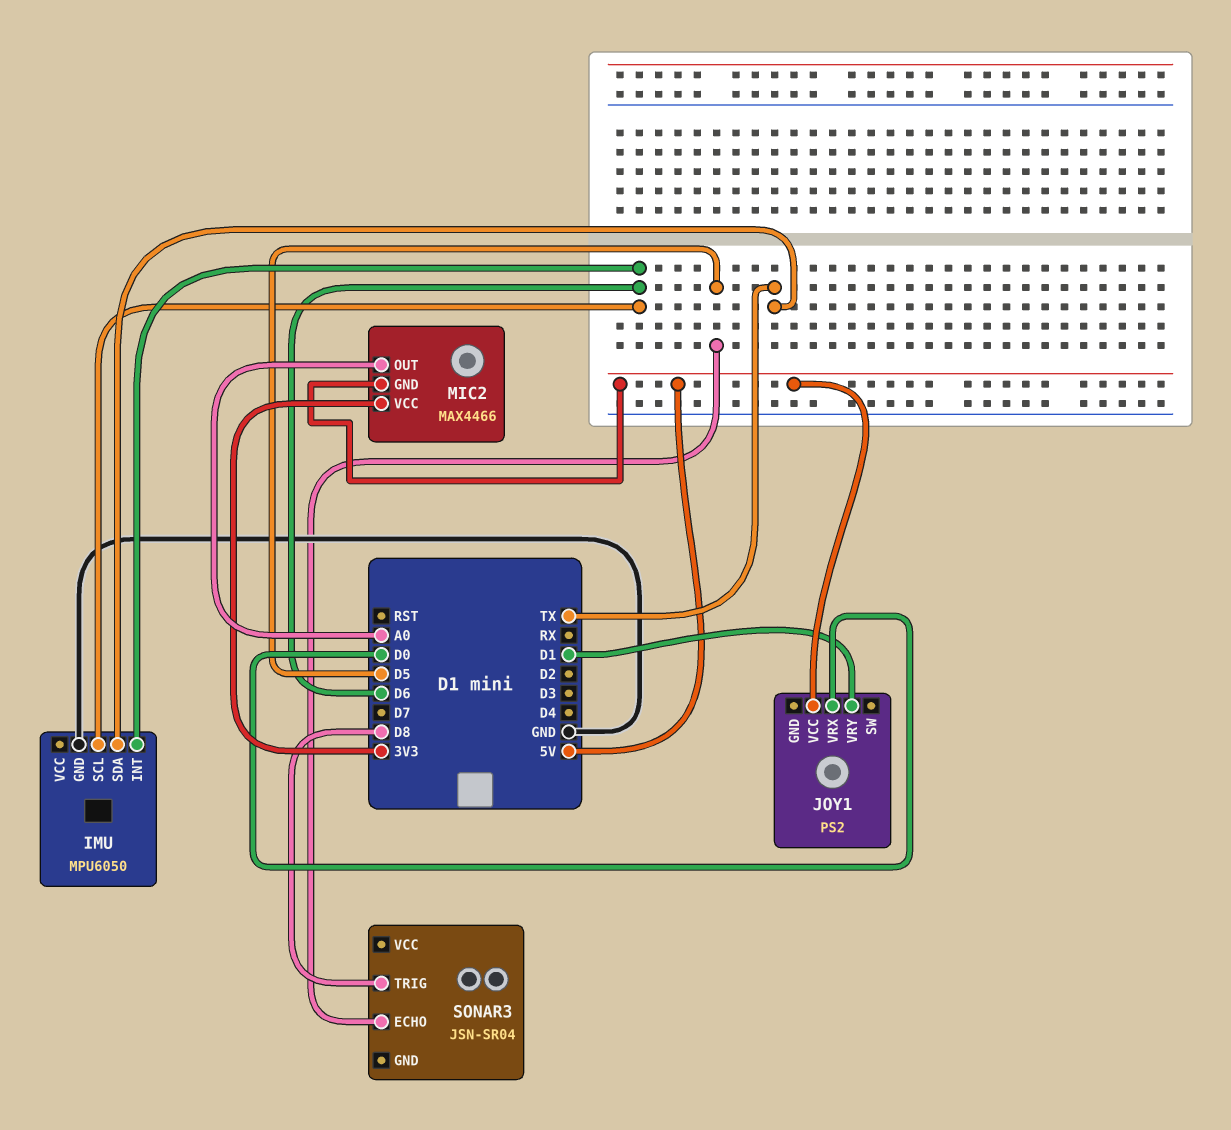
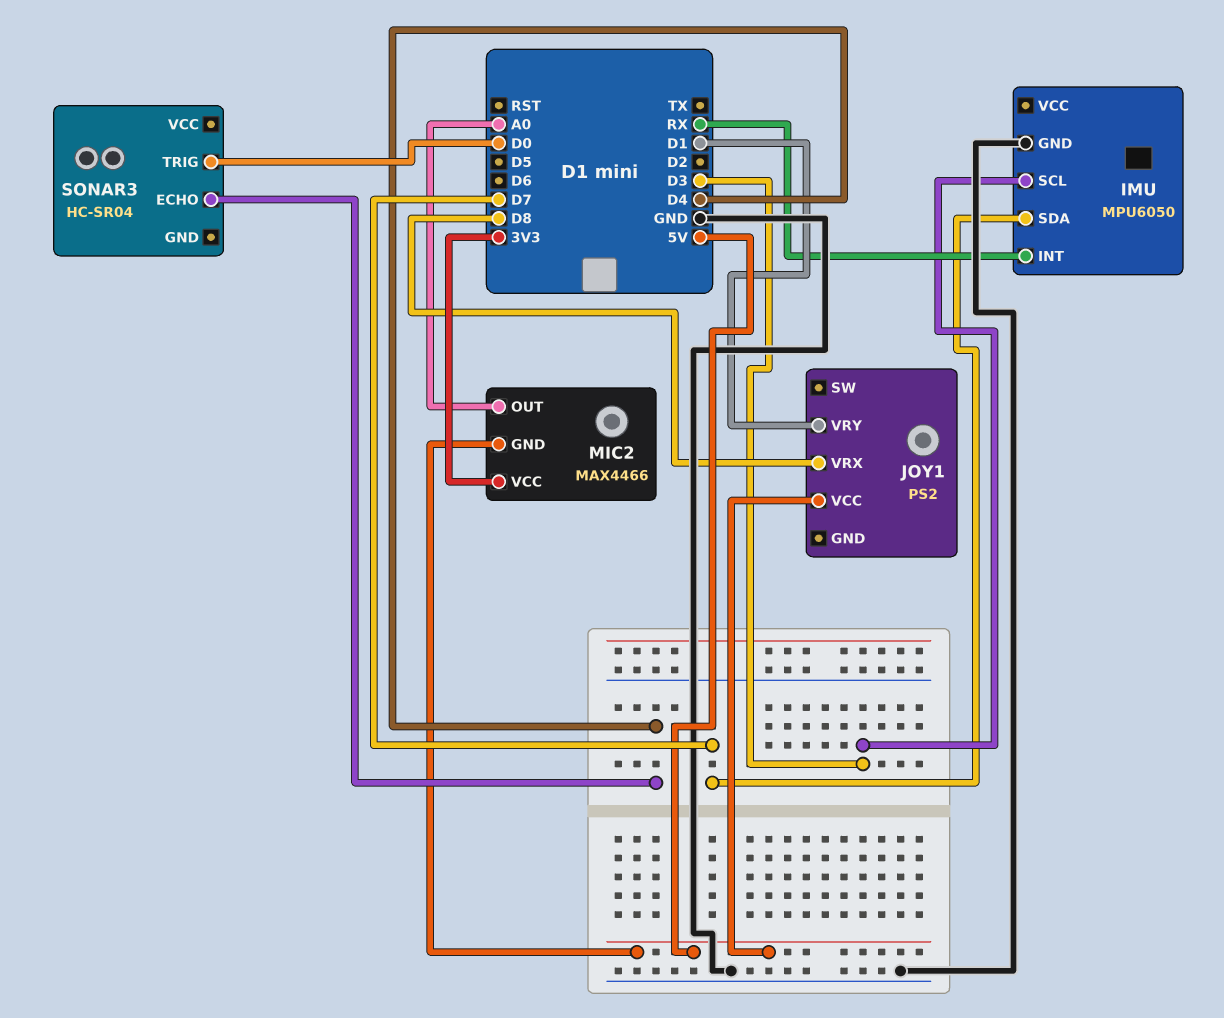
IMU pin INT: D6 -> RX
IMU pin SCL: D6 -> D3
IMU pin SDA: TX -> D7
JOY1 pin VRX: D0 -> D8
SONAR3: JSN-SR04 -> HC-SR04
SONAR3 pin ECHO: D5 -> D4
SONAR3 pin TRIG: D8 -> D0

